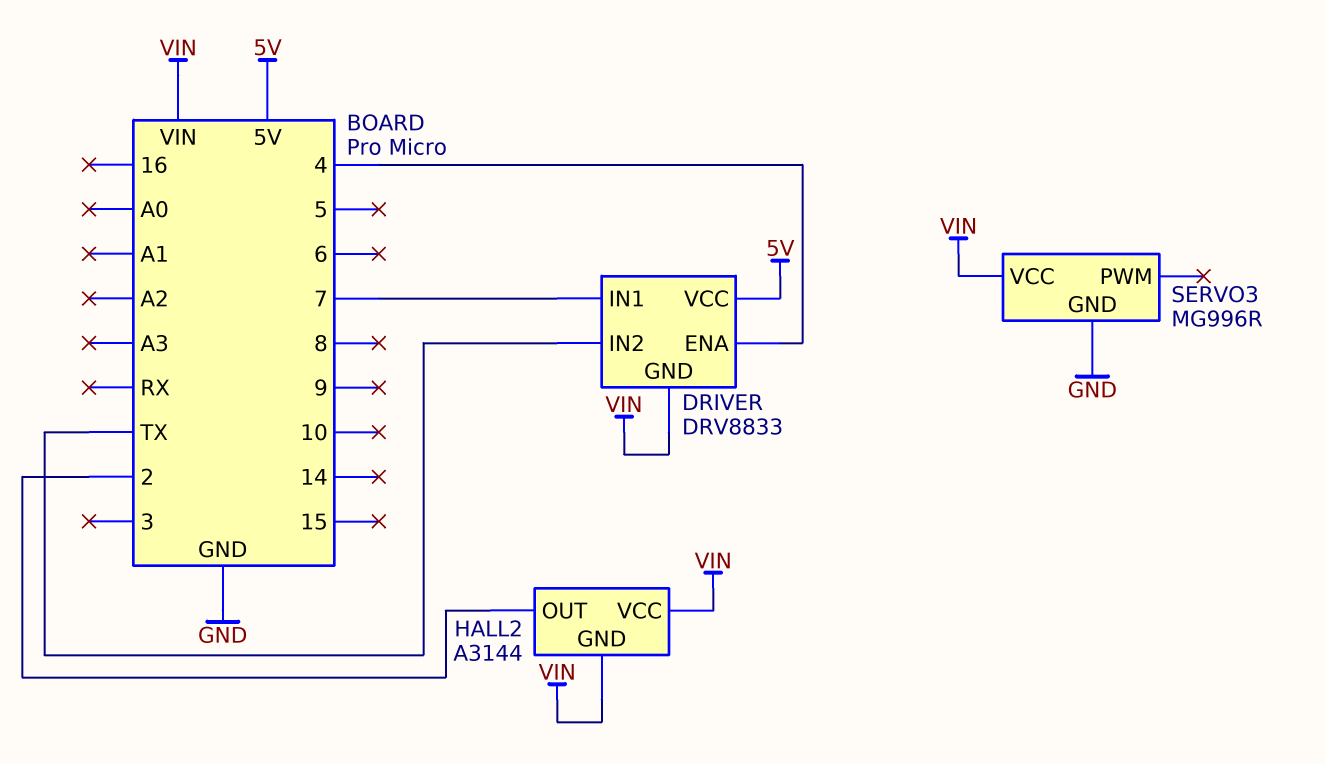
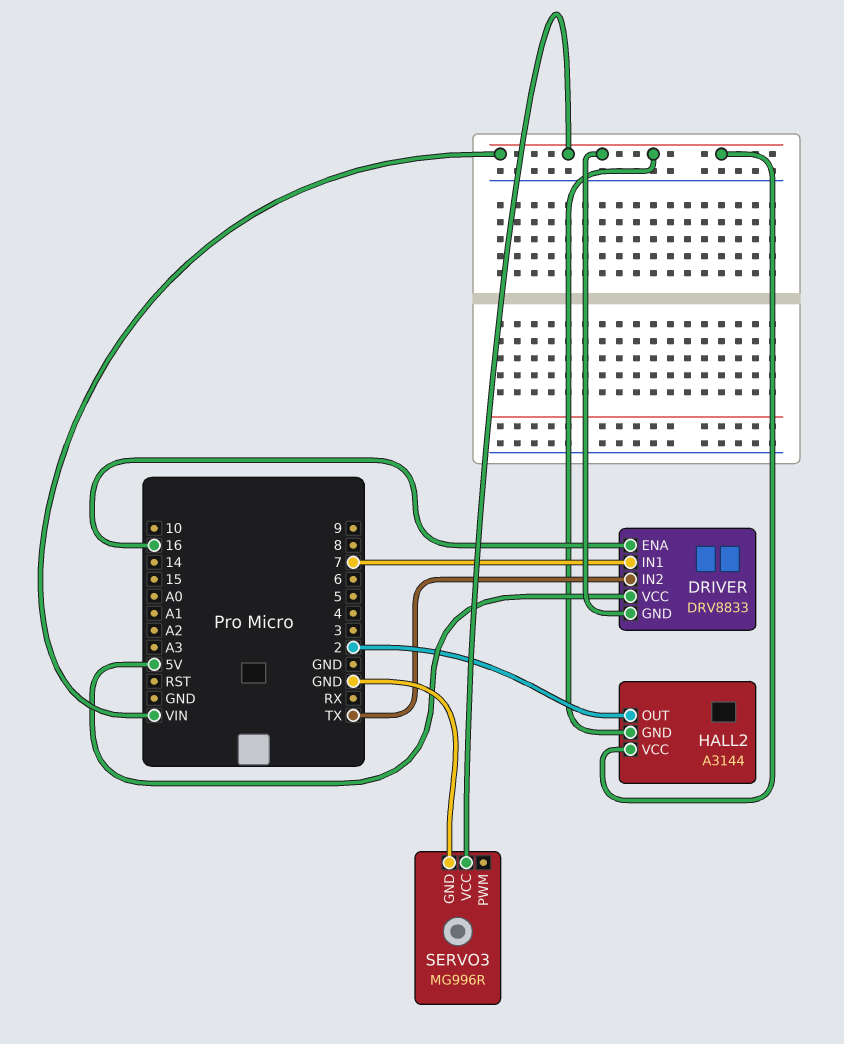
DRIVER pin ENA: 4 -> 16

